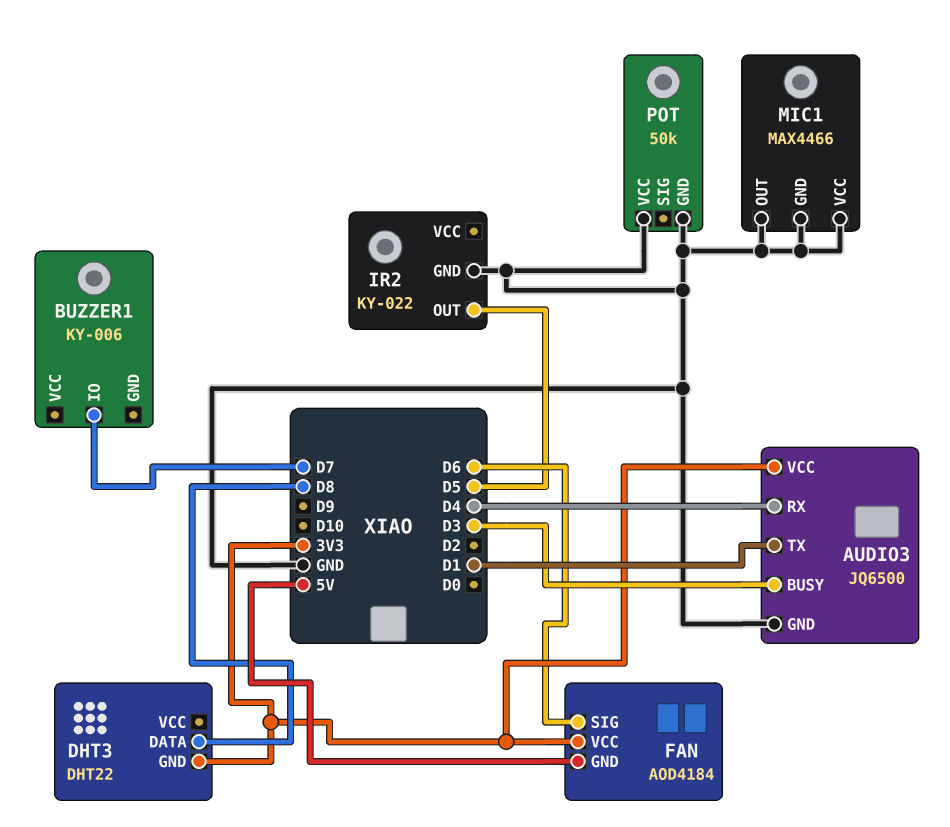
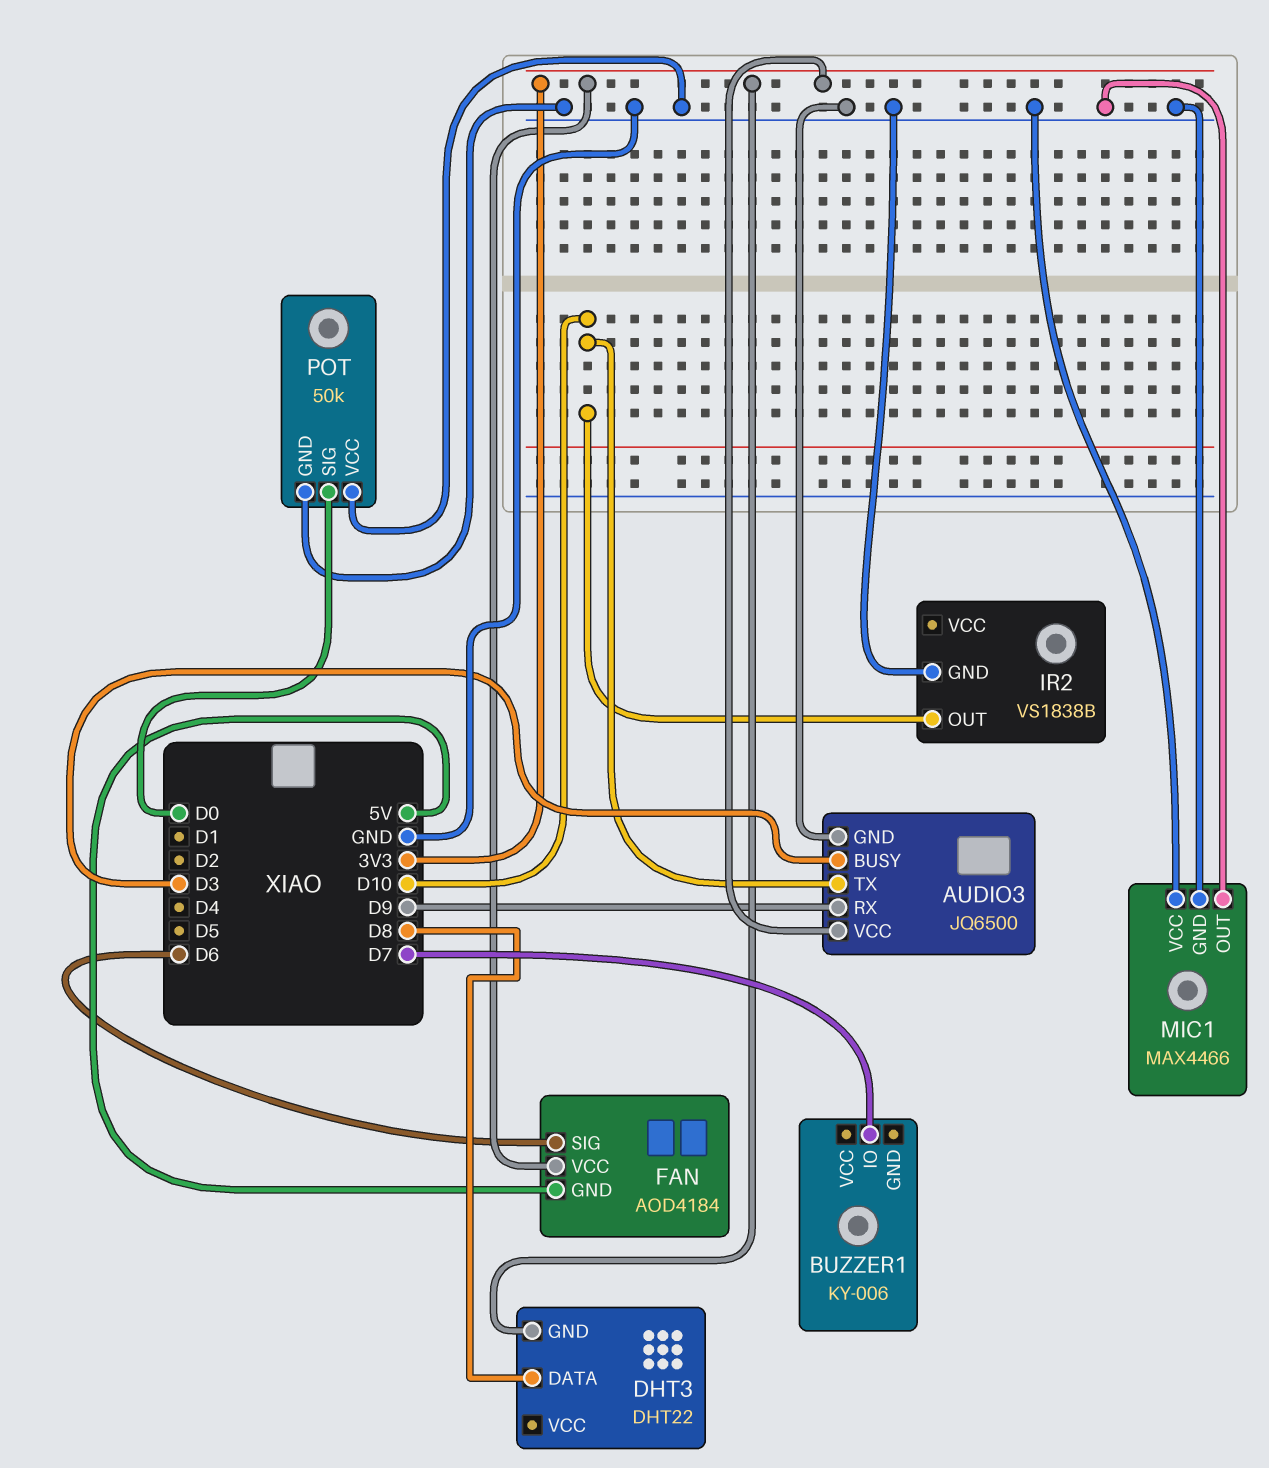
AUDIO3 pin RX: D4 -> D9
AUDIO3 pin TX: D1 -> D10
IR2: KY-022 -> VS1838B
IR2 pin OUT: D5 -> D10
POT pin SIG: none -> D0

